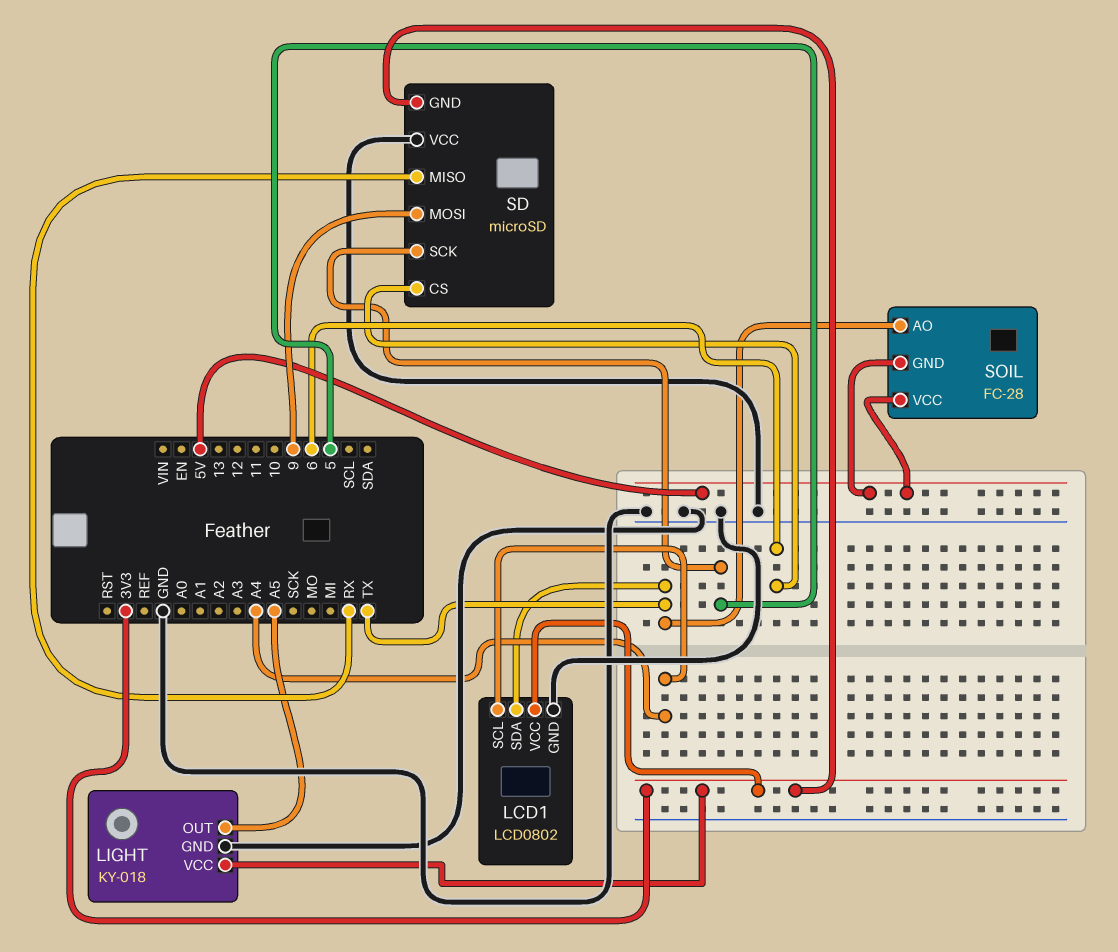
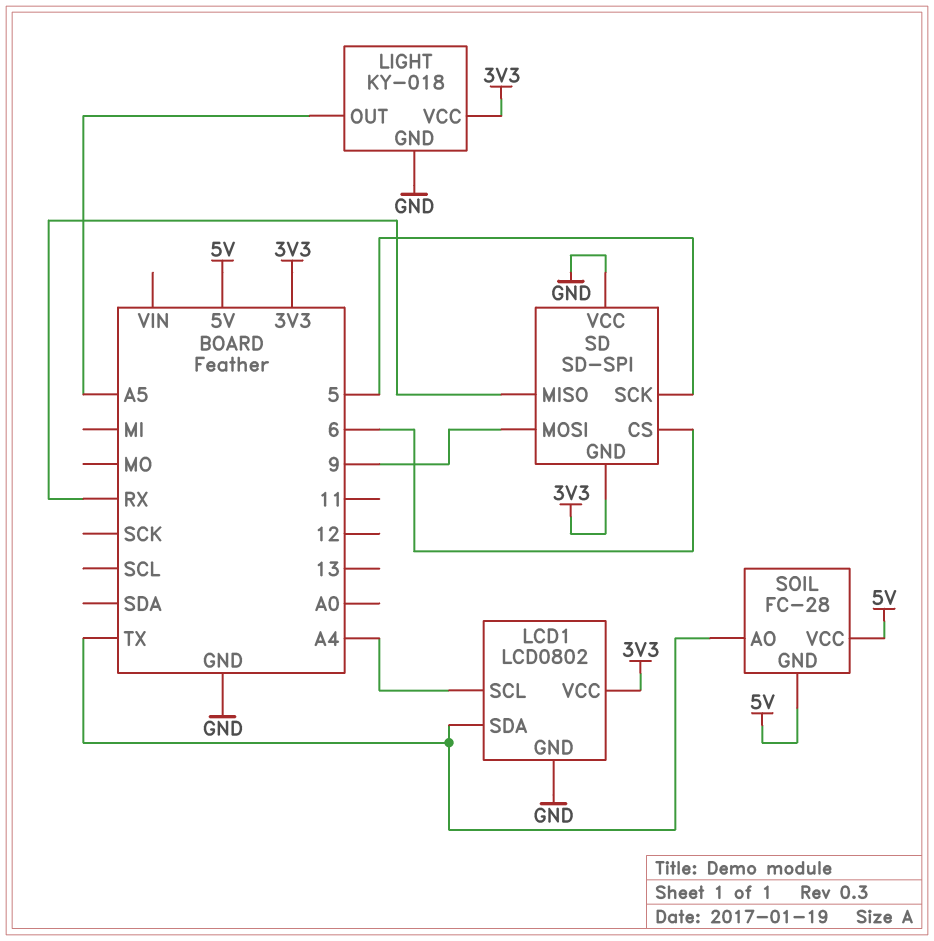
SD: microSD -> SD-SPI

